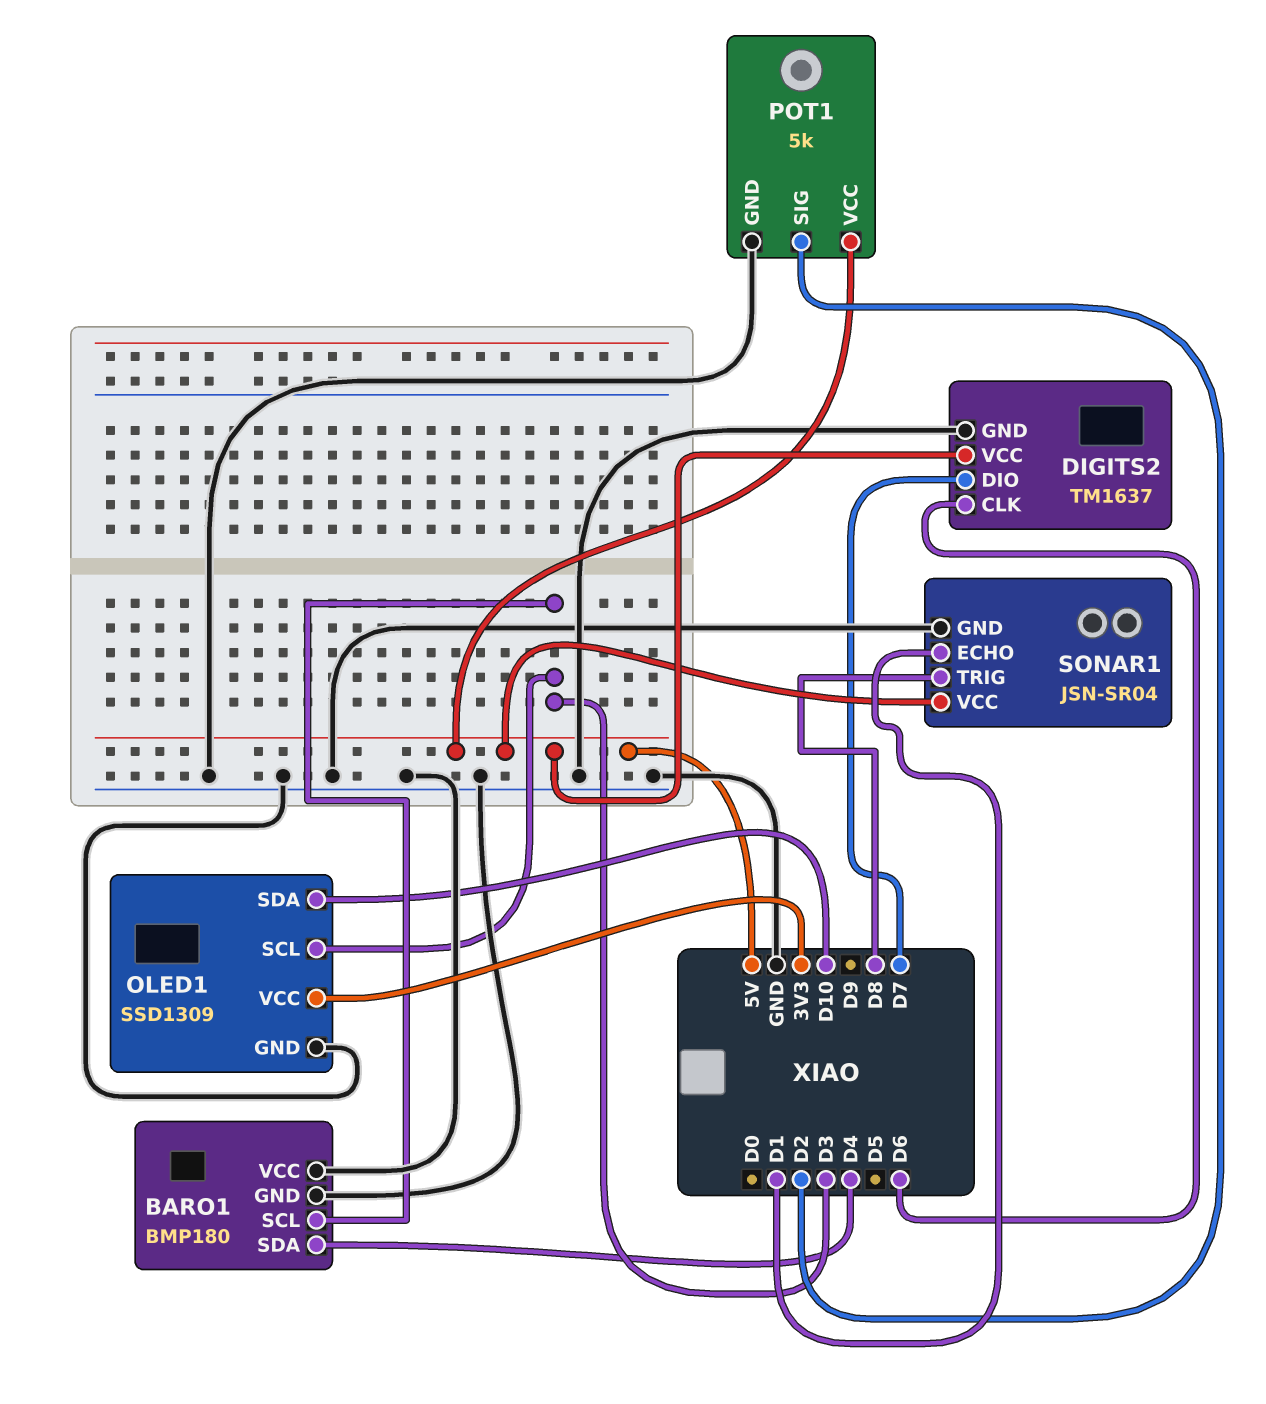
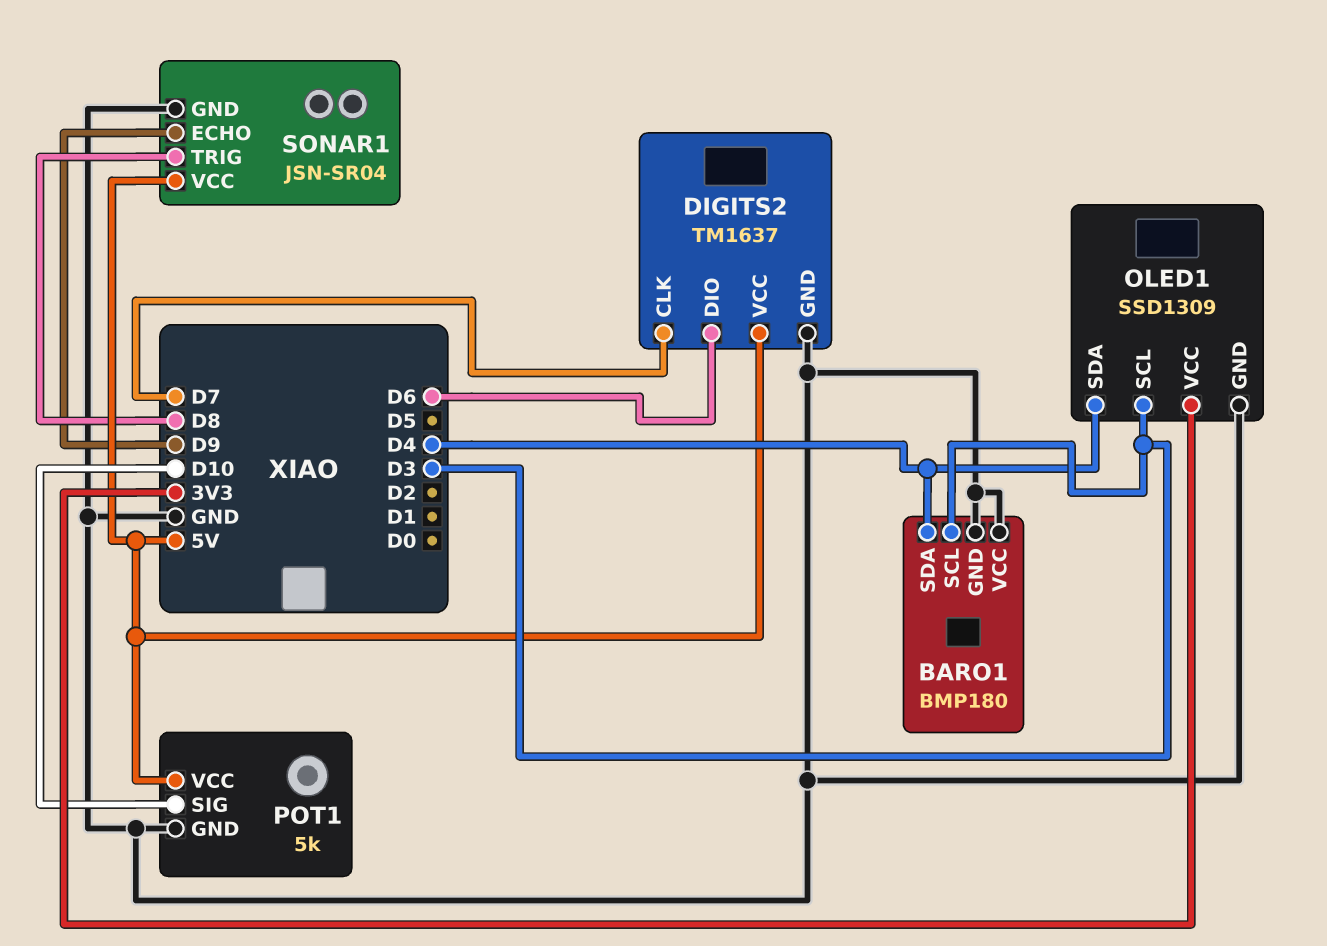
DIGITS2 pin CLK: D6 -> D7
DIGITS2 pin DIO: D7 -> D6
OLED1 pin SDA: D10 -> D4
POT1 pin SIG: D2 -> D10
SONAR1 pin ECHO: D1 -> D9

